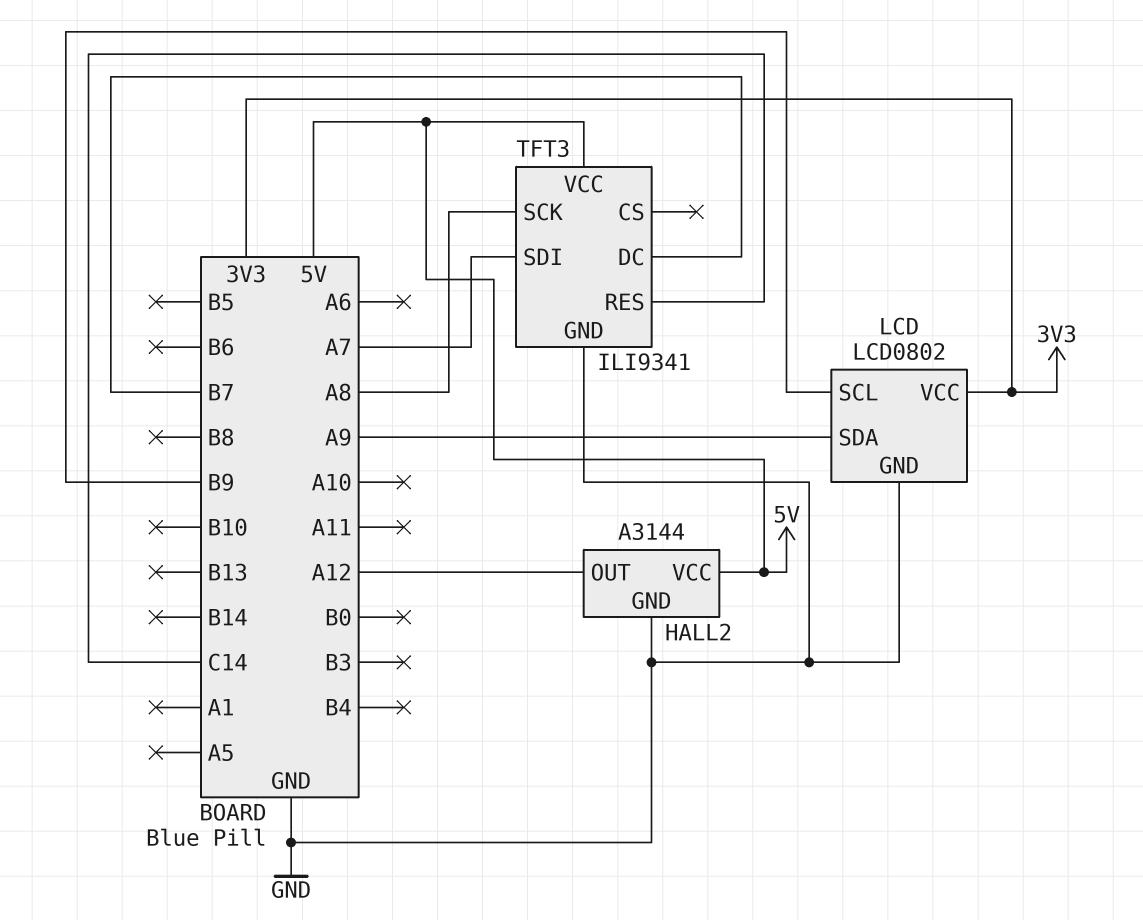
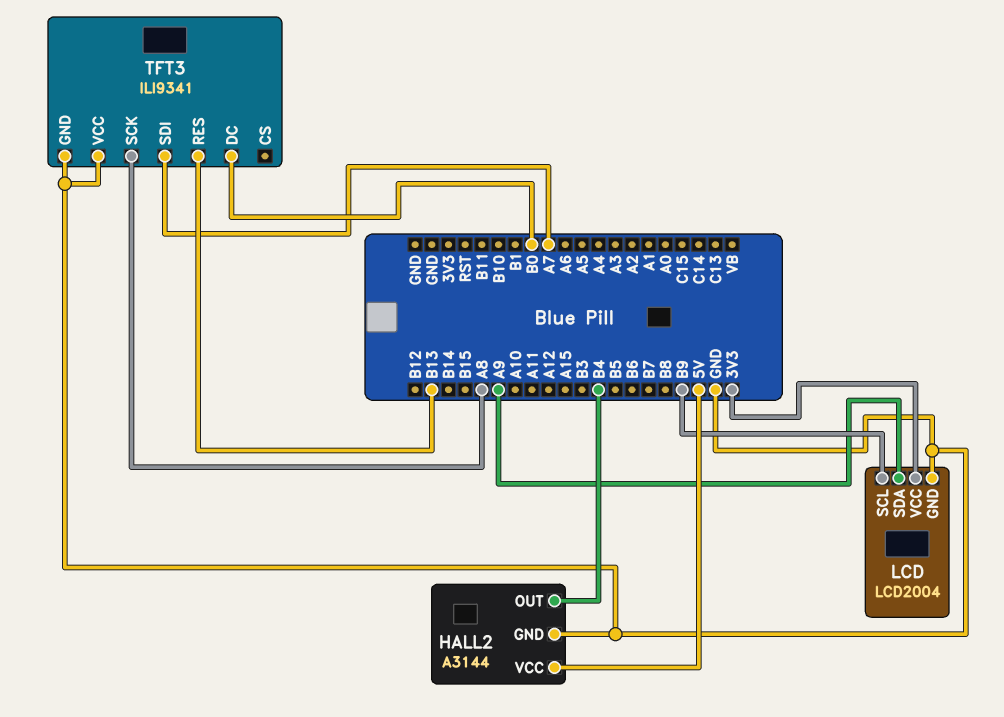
HALL2 pin OUT: A12 -> B4
LCD: LCD0802 -> LCD2004
TFT3 pin DC: B7 -> B0
TFT3 pin RES: C14 -> B13
TFT3 pin VCC: 5V -> GND

